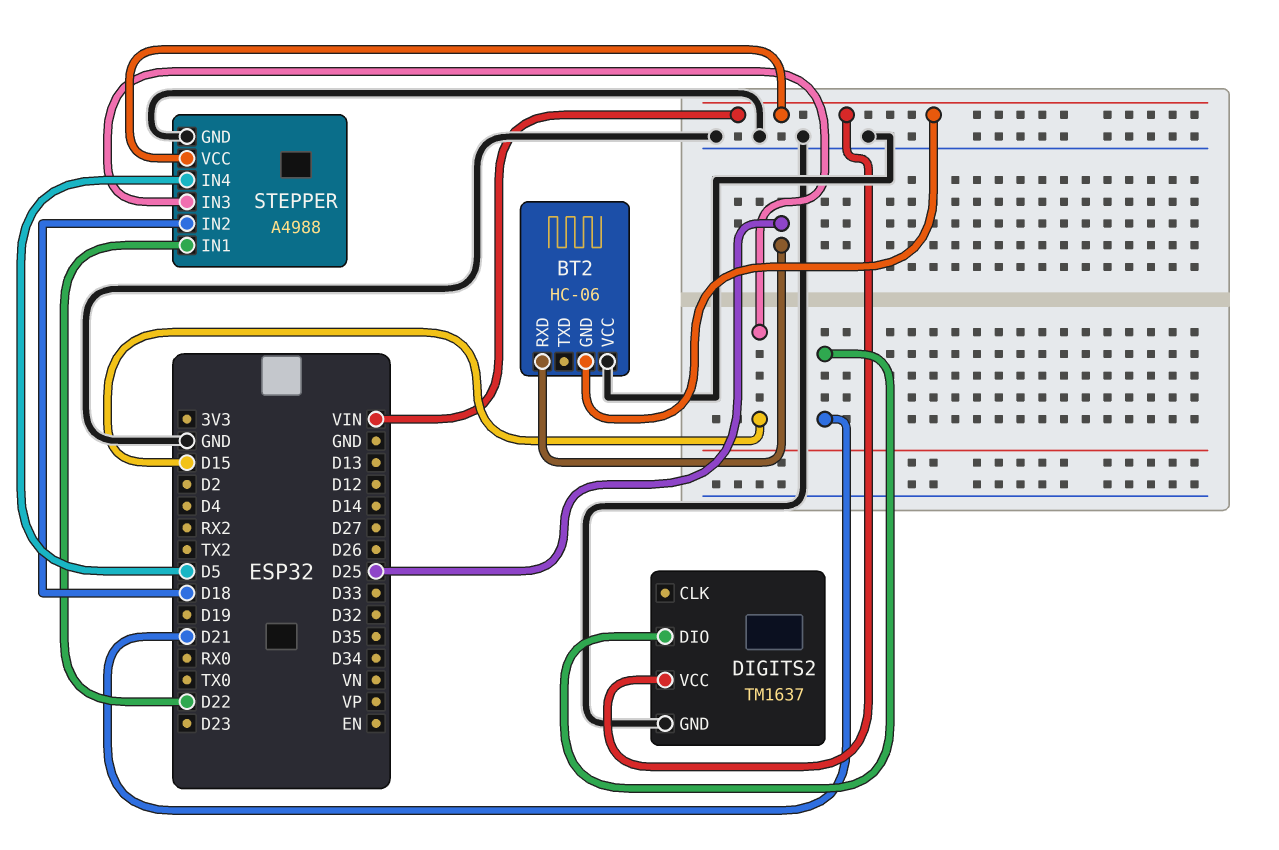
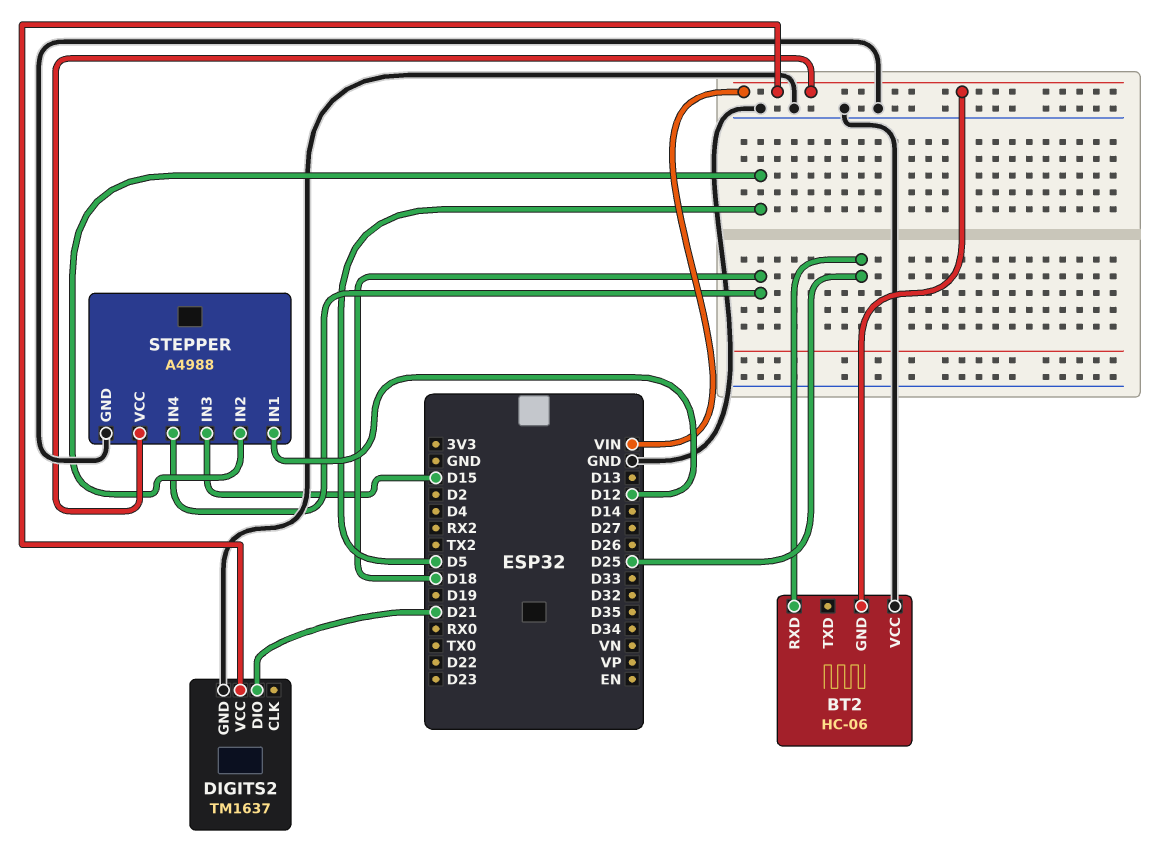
STEPPER pin IN1: D22 -> D12
STEPPER pin IN2: D18 -> D5
STEPPER pin IN4: D5 -> D18

